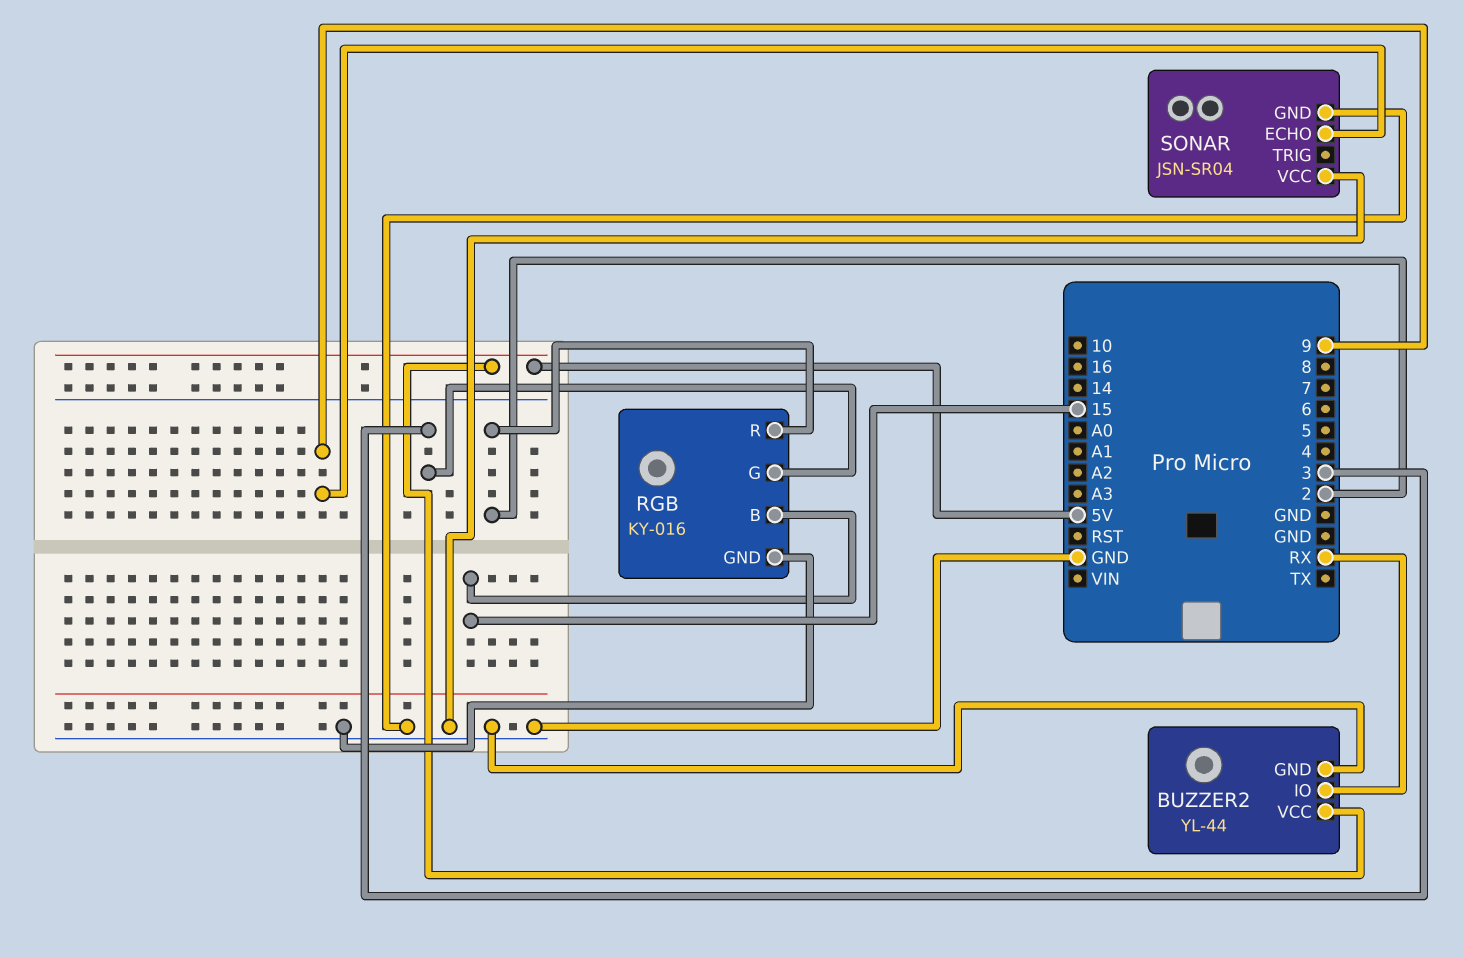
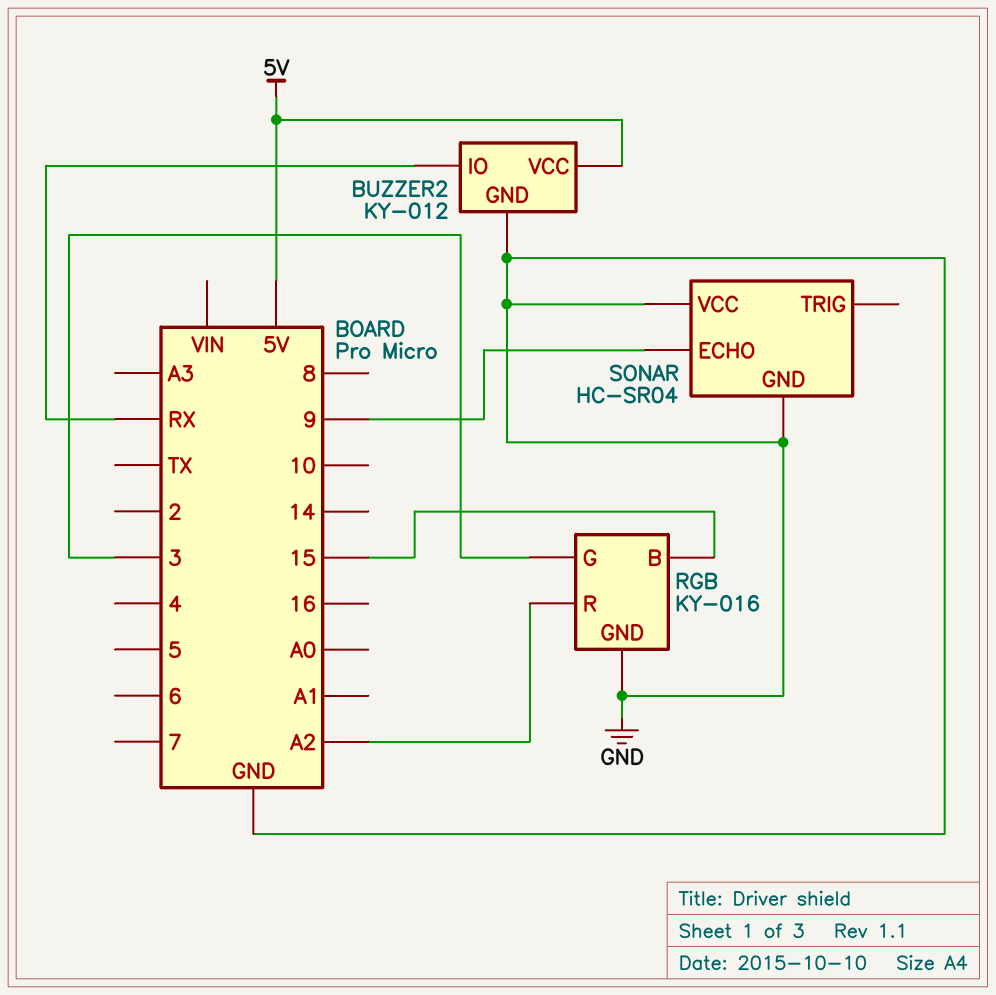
BUZZER2: YL-44 -> KY-012
RGB pin R: 2 -> A2
SONAR: JSN-SR04 -> HC-SR04

